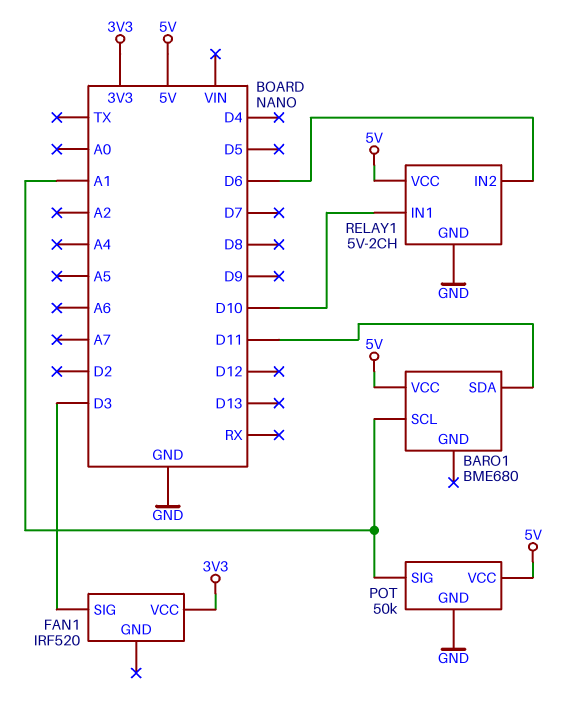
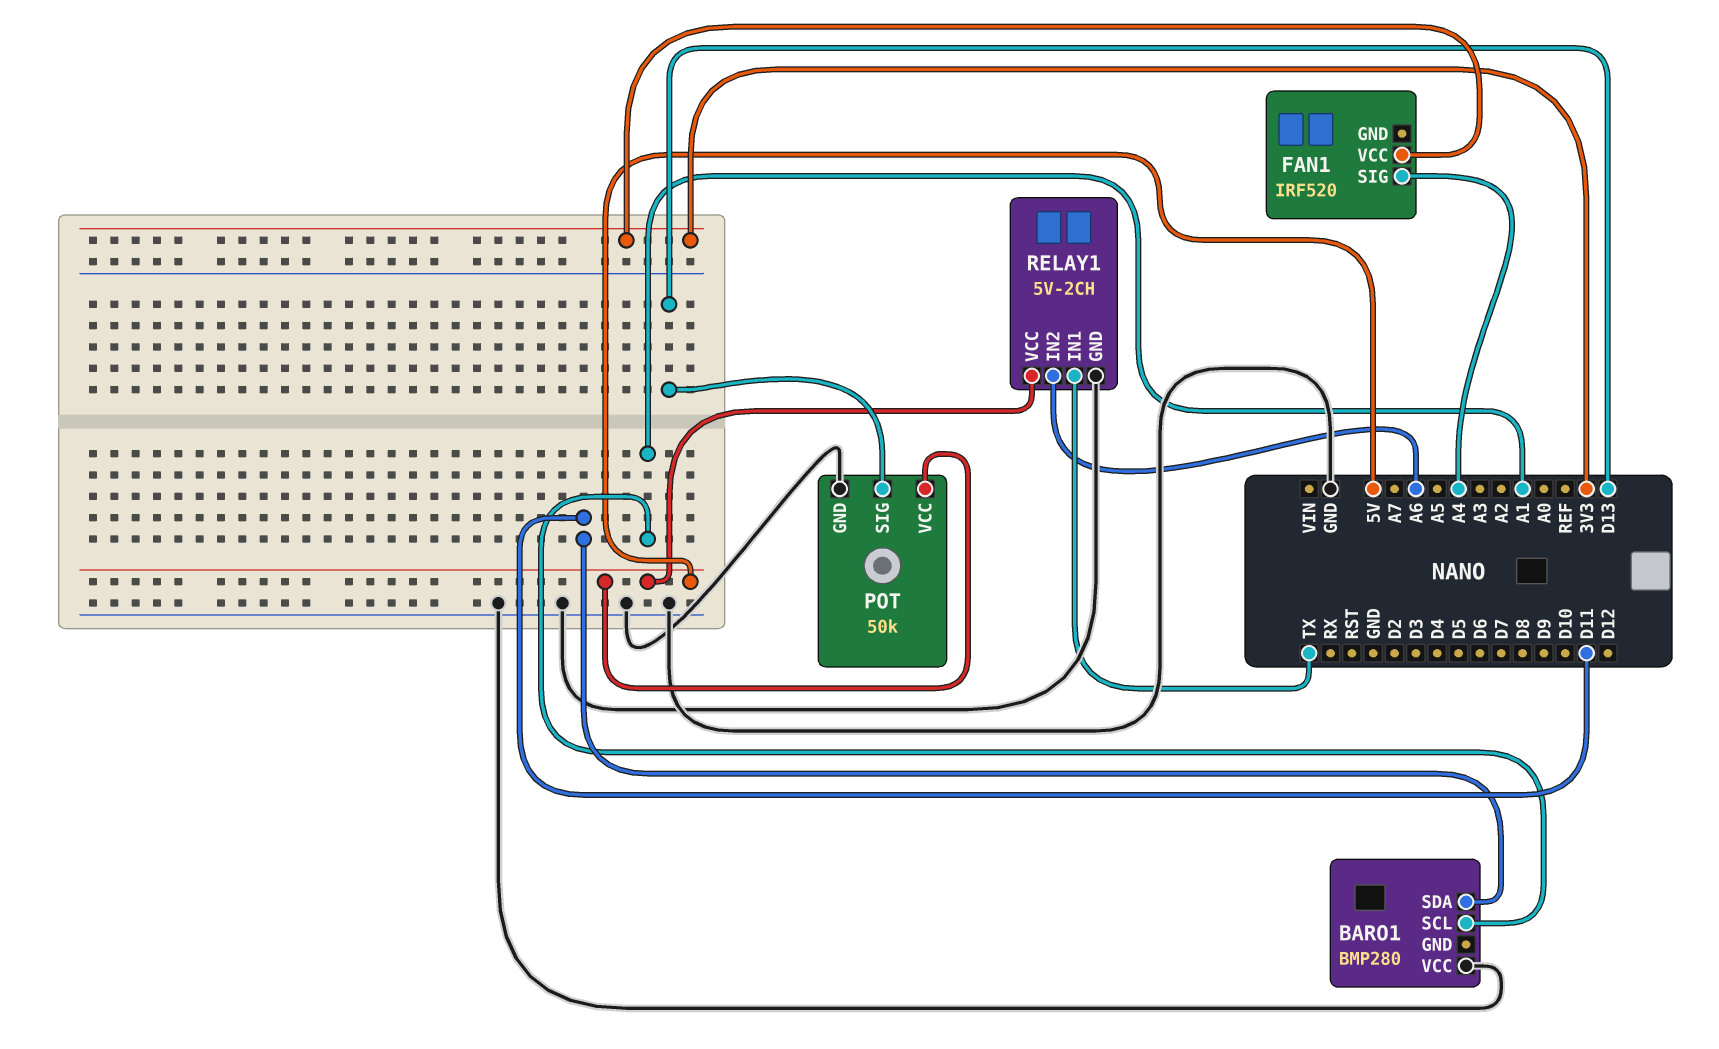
BARO1: BME680 -> BMP280
BARO1 pin VCC: 5V -> GND
FAN1 pin SIG: D3 -> A4
POT pin SIG: A1 -> D13
RELAY1 pin IN1: D10 -> TX
RELAY1 pin IN2: D6 -> A6

